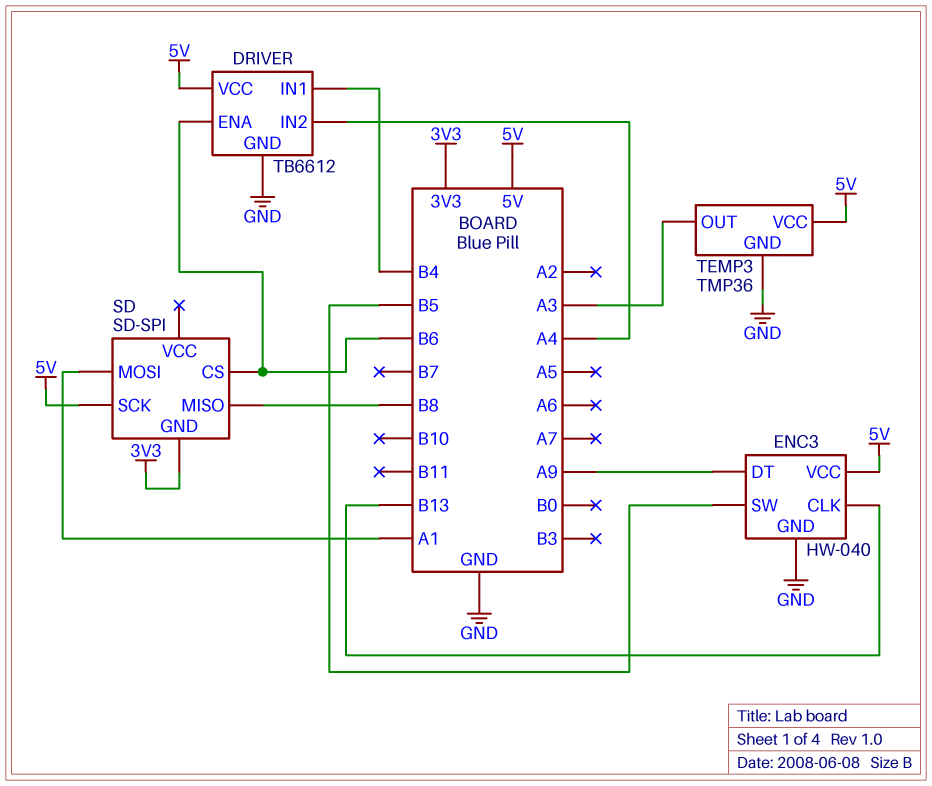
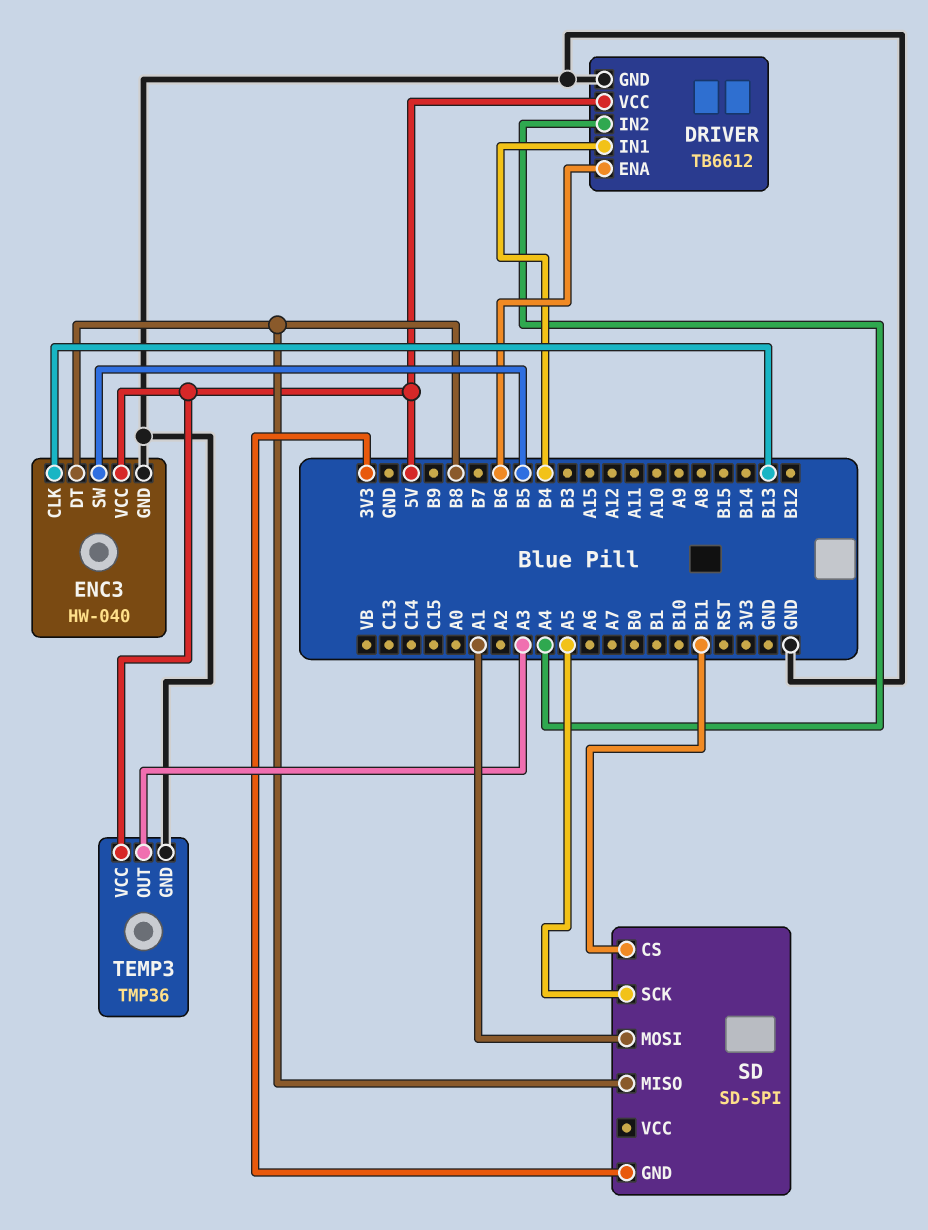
ENC3 pin DT: A9 -> B8
SD pin CS: B6 -> B11
SD pin SCK: 5V -> A5

